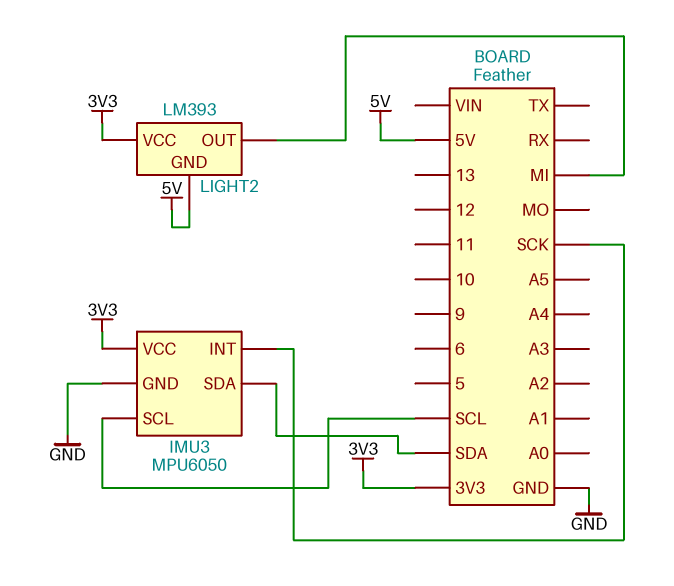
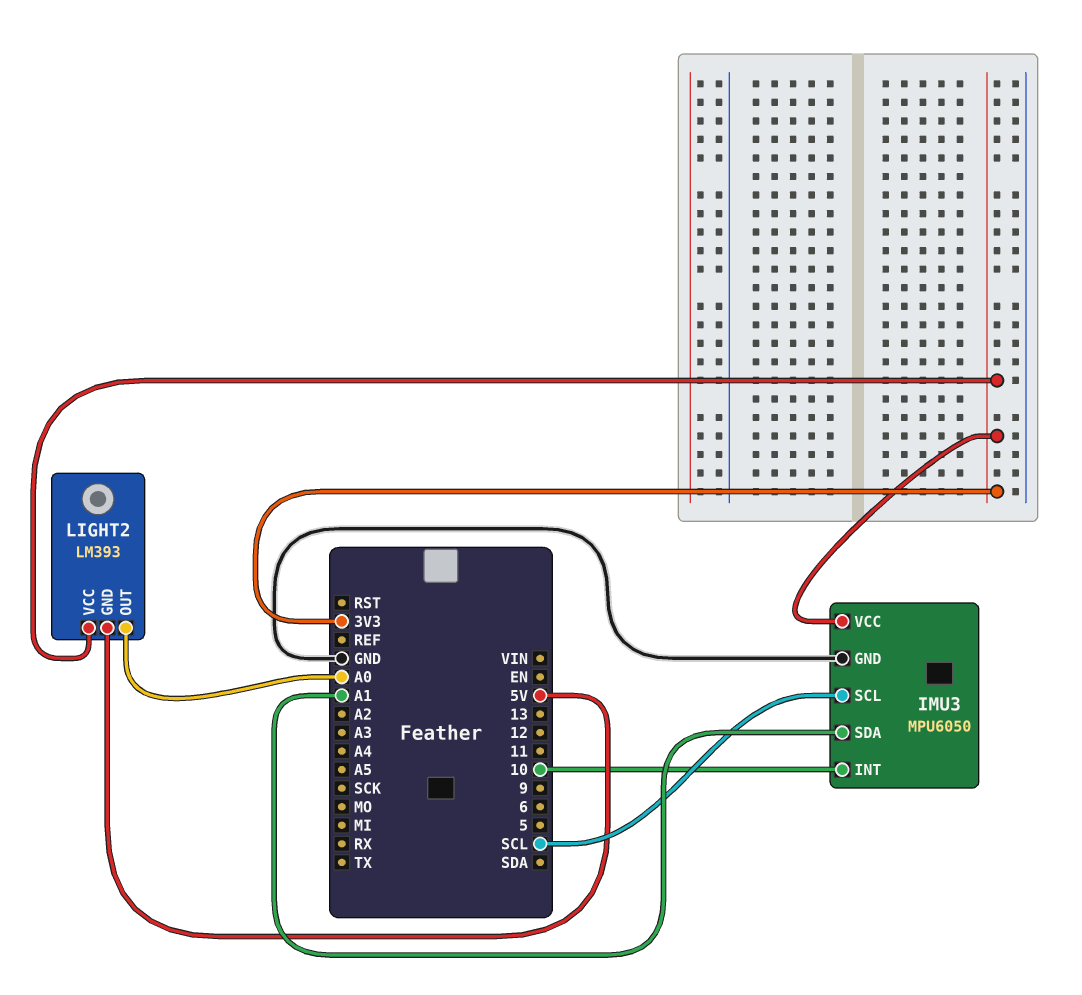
IMU3 pin INT: SCK -> 10
IMU3 pin SDA: SDA -> A1
LIGHT2 pin OUT: MI -> A0

